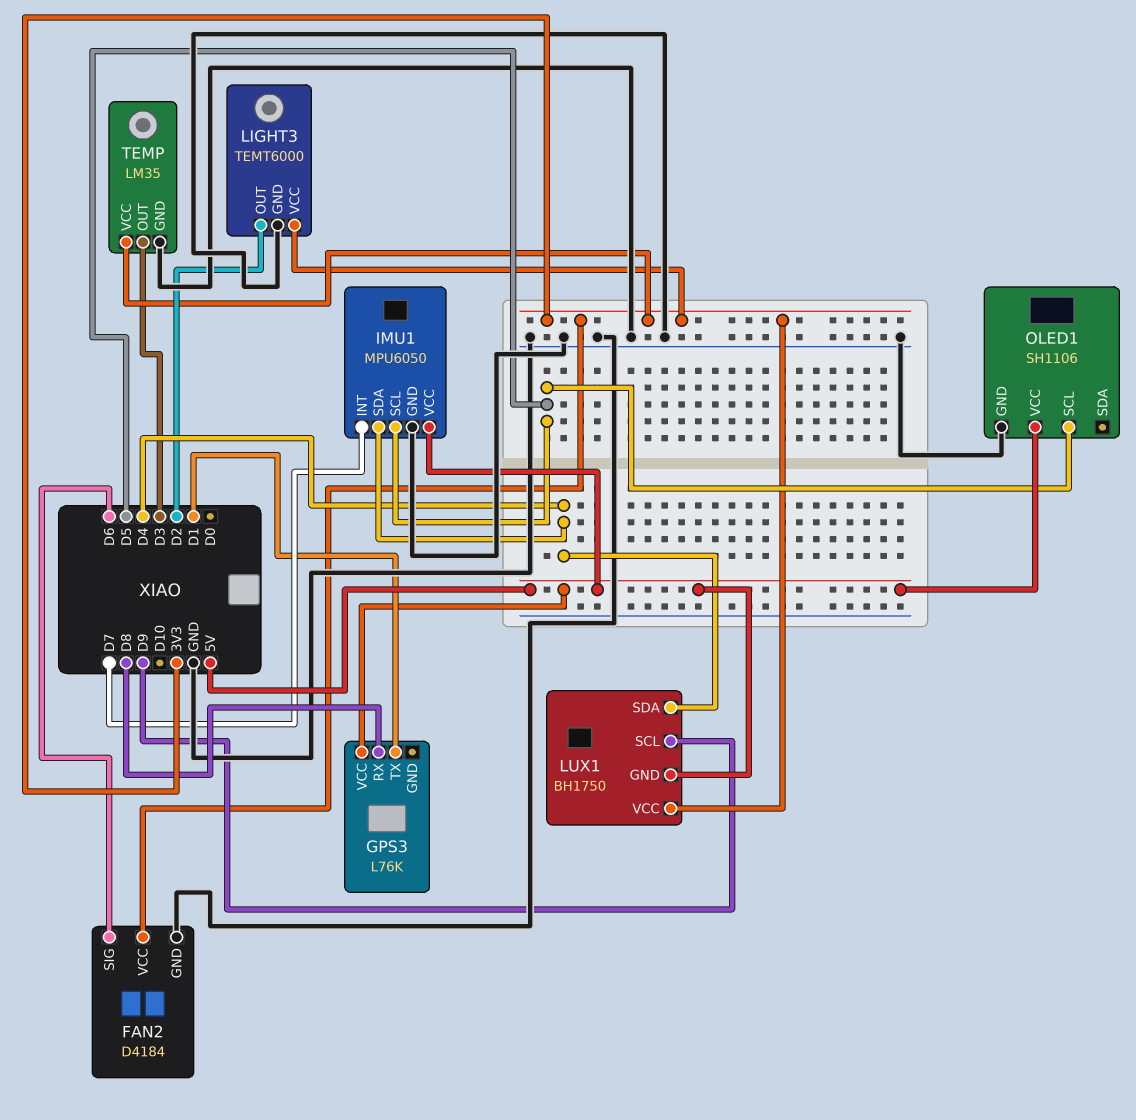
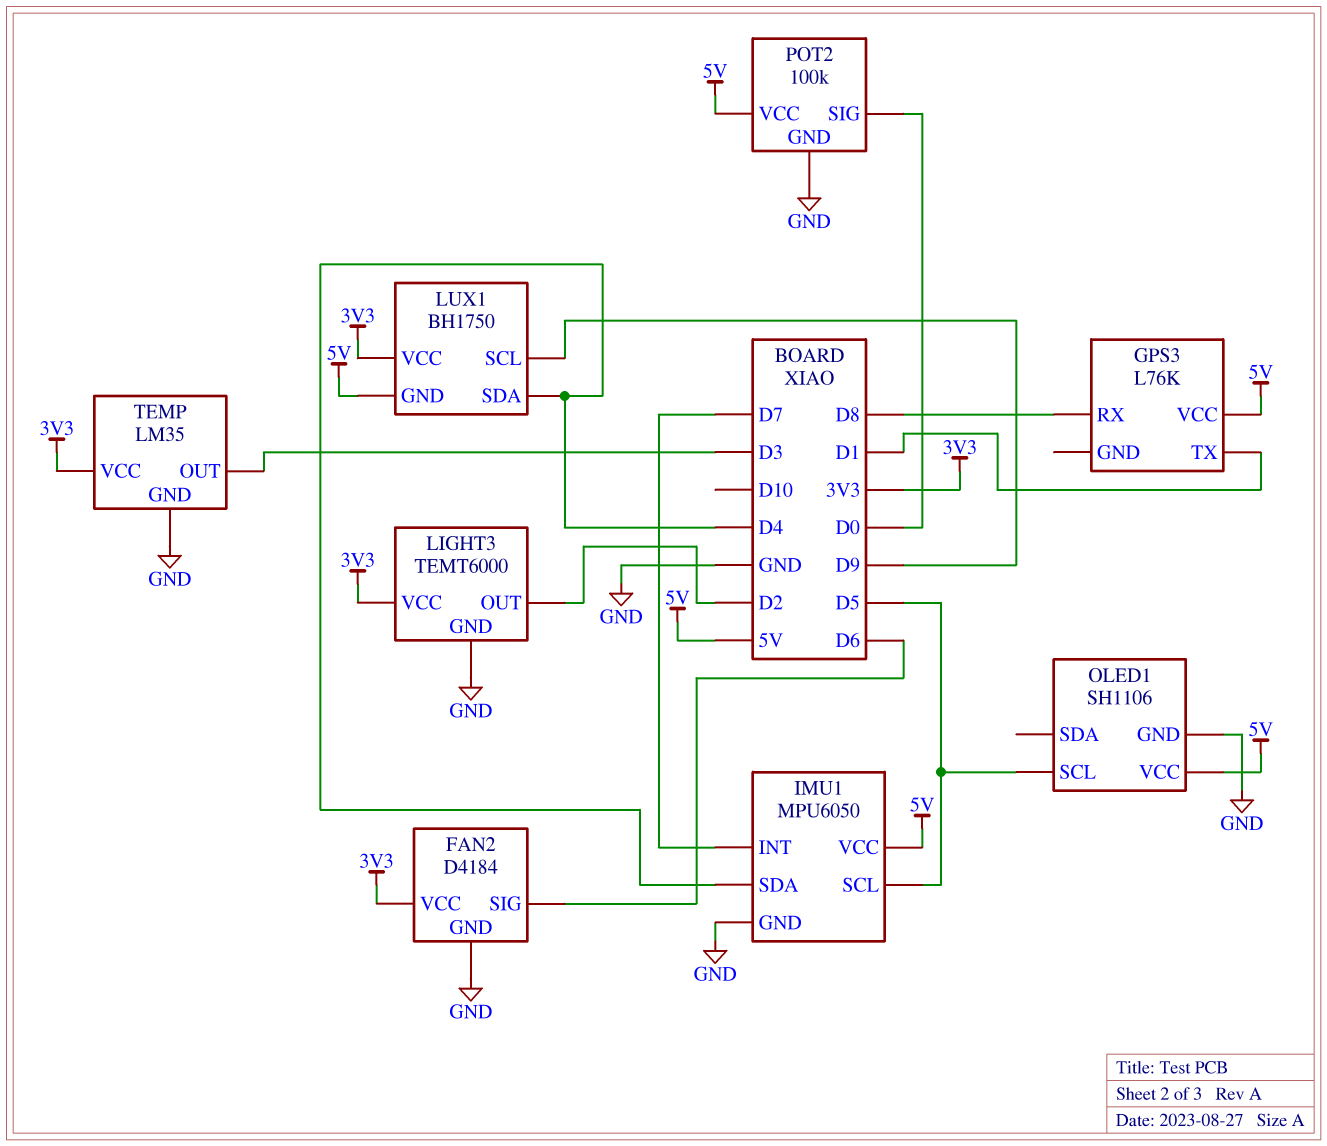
POT2: none -> 100k
POT2 pin GND: none -> GND
POT2 pin SIG: none -> D0
POT2 pin VCC: none -> 5V

